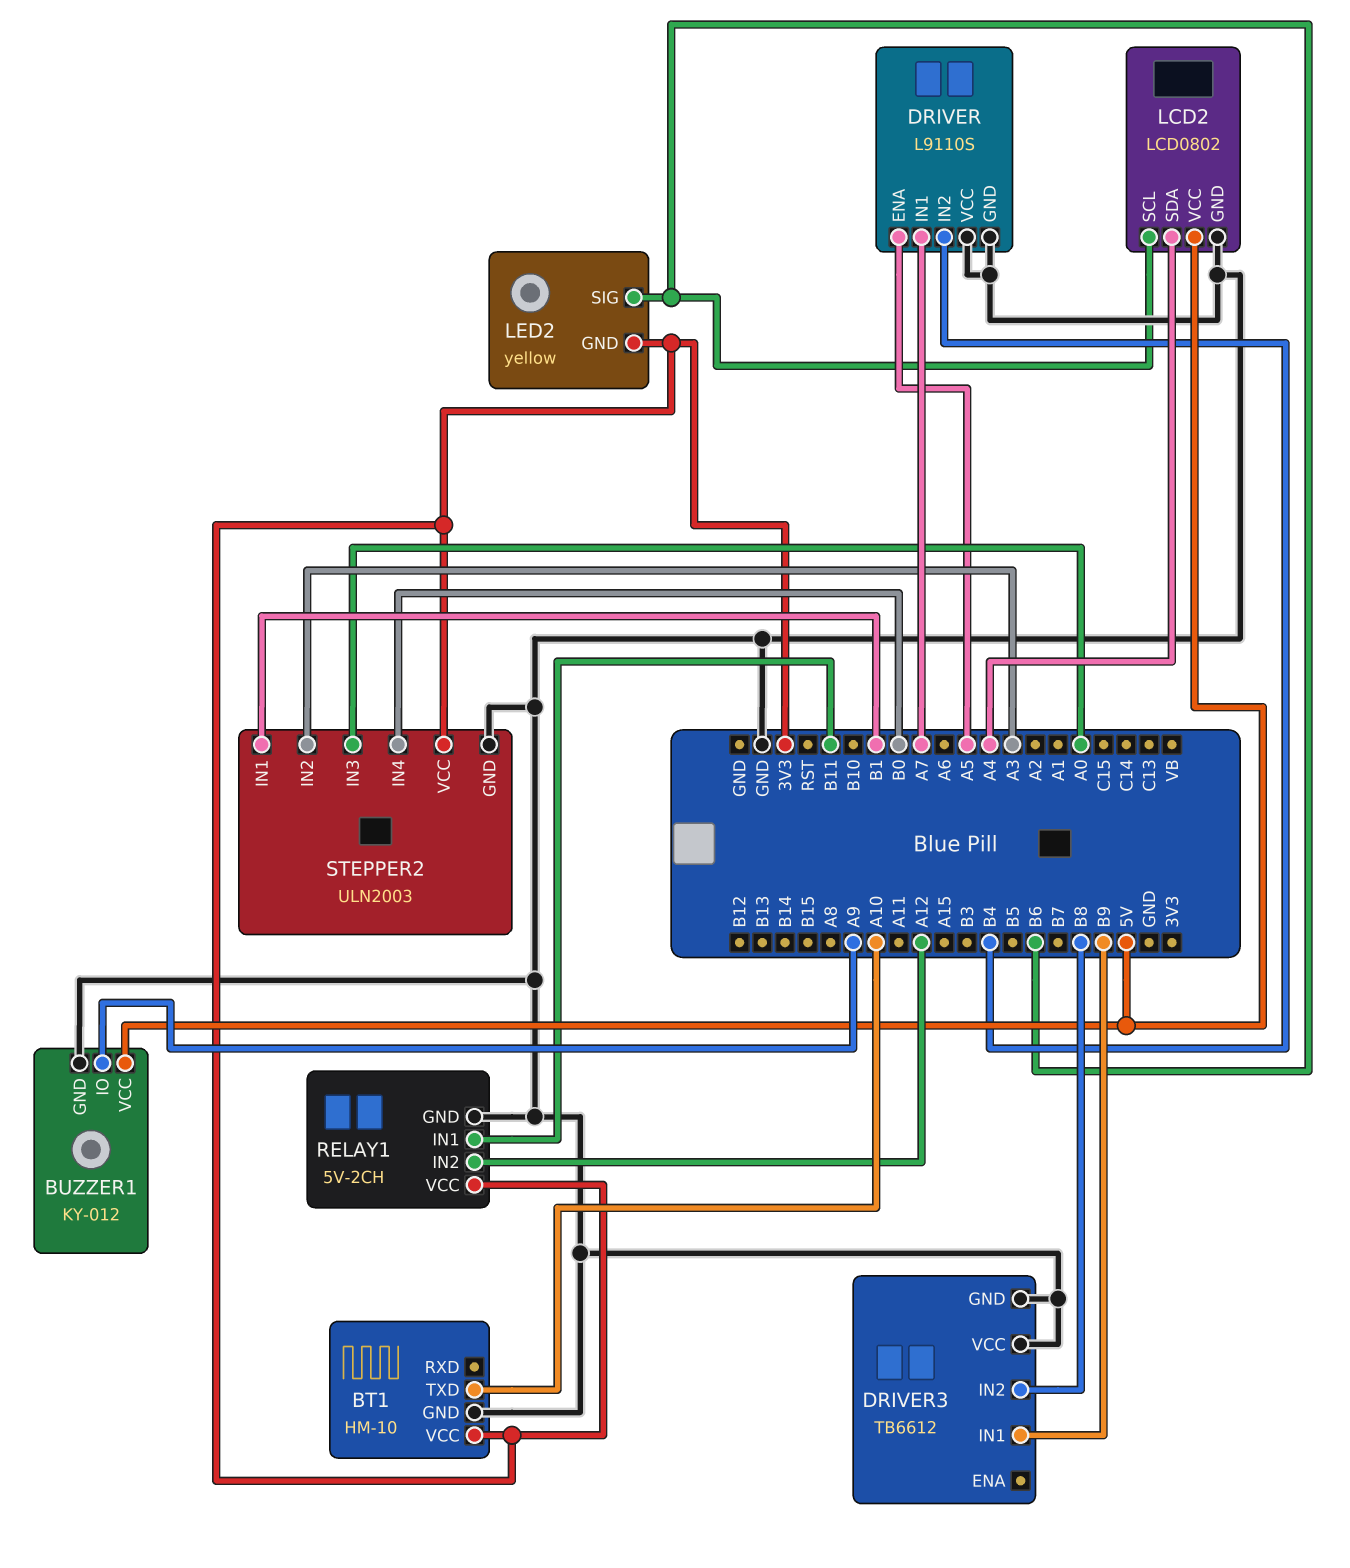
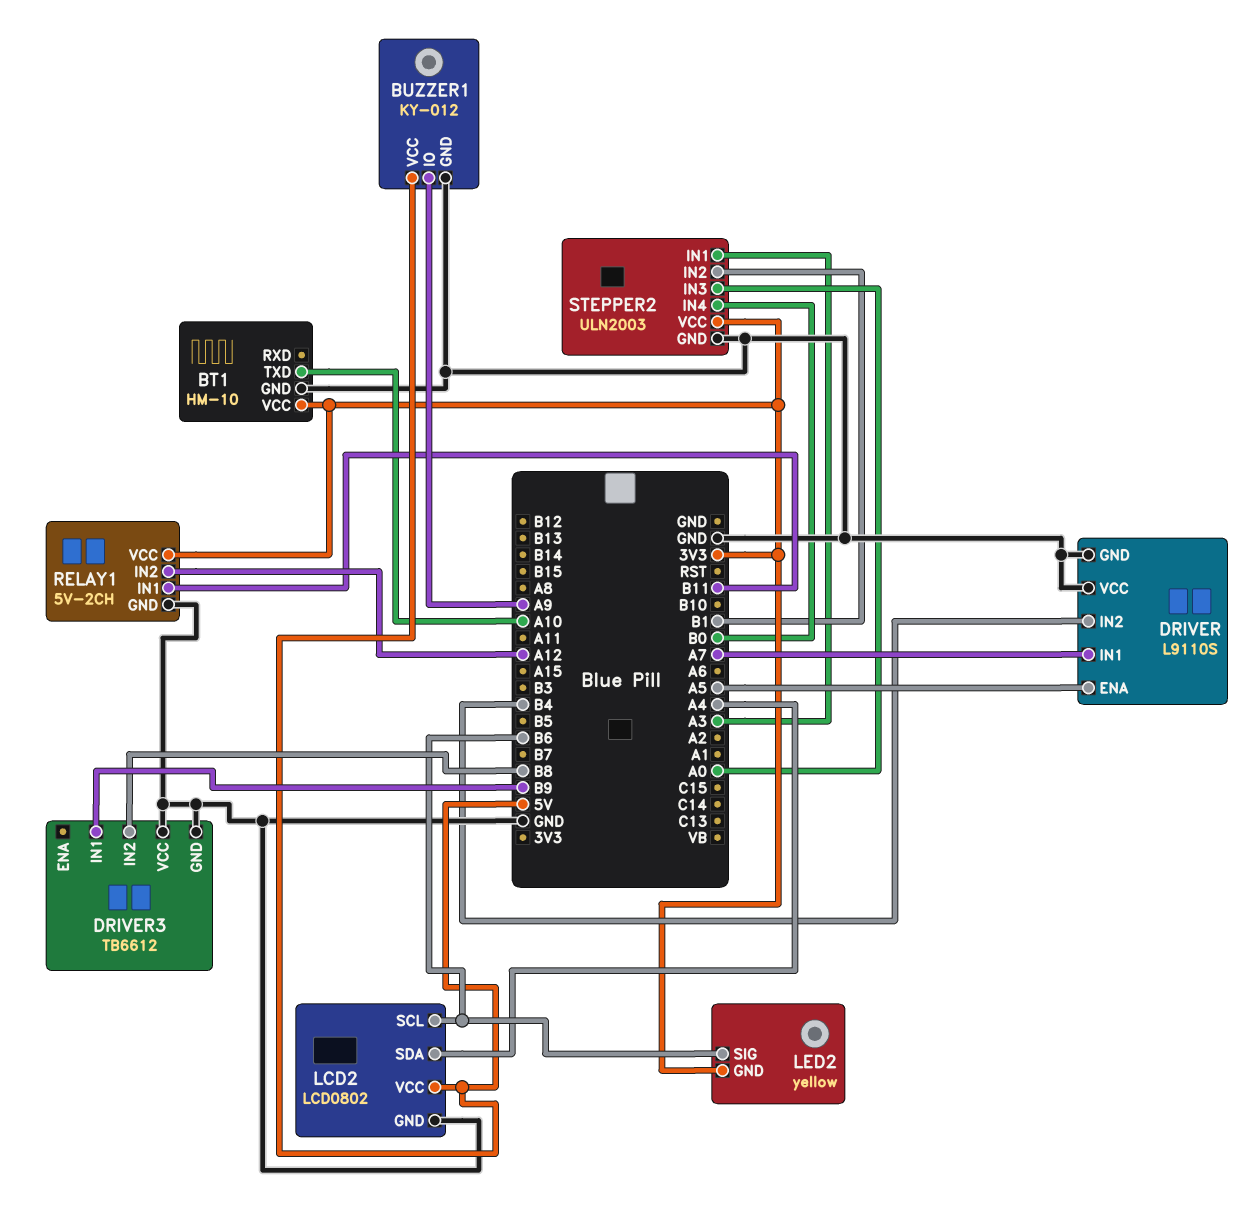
STEPPER2 pin IN1: B1 -> A3
STEPPER2 pin IN2: A3 -> B1

